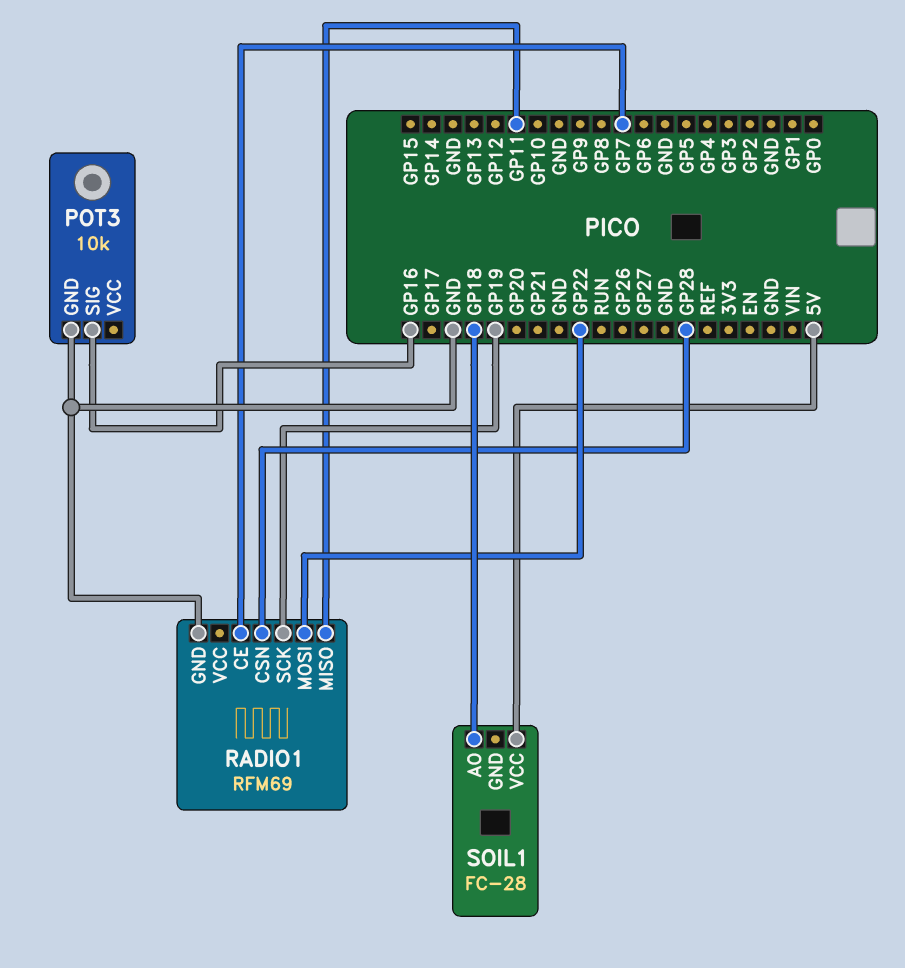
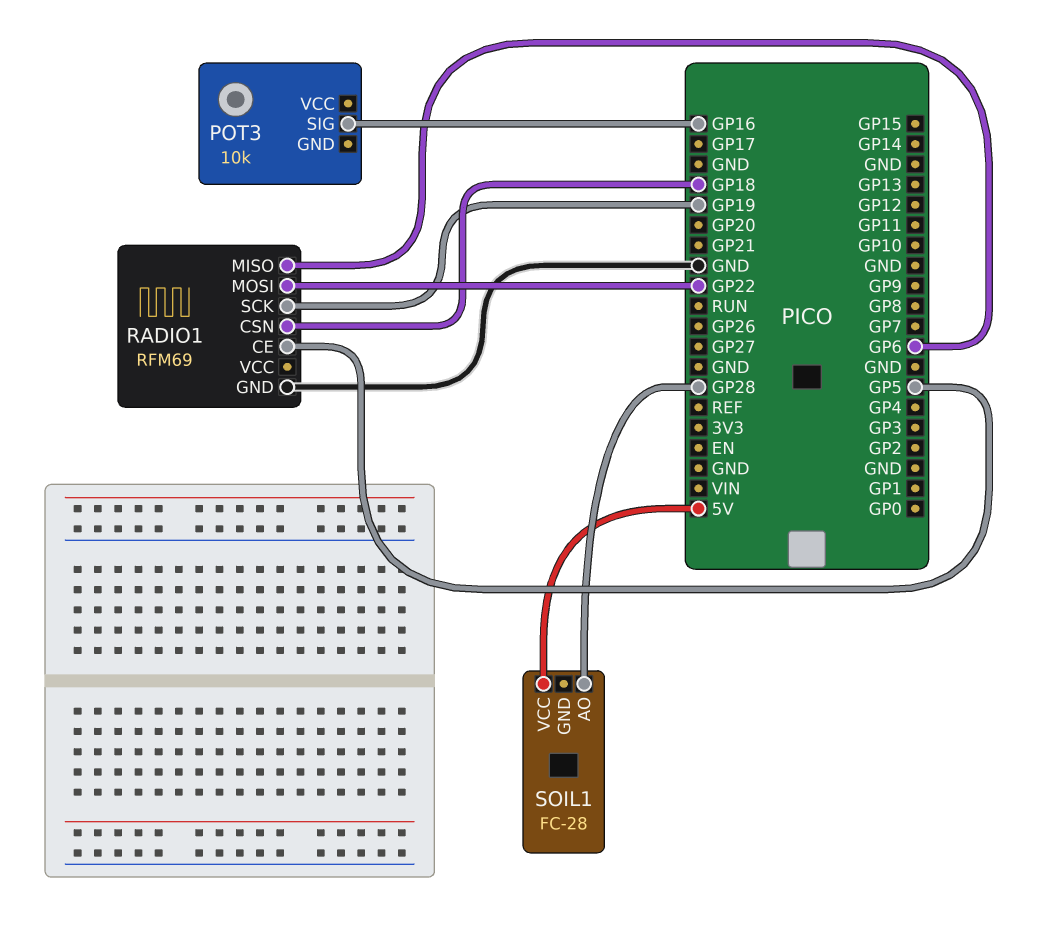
POT3 pin GND: GND -> none
RADIO1 pin CE: GP7 -> GP5
RADIO1 pin CSN: GP28 -> GP18
RADIO1 pin MISO: GP11 -> GP6
SOIL1 pin AO: GP18 -> GP28

